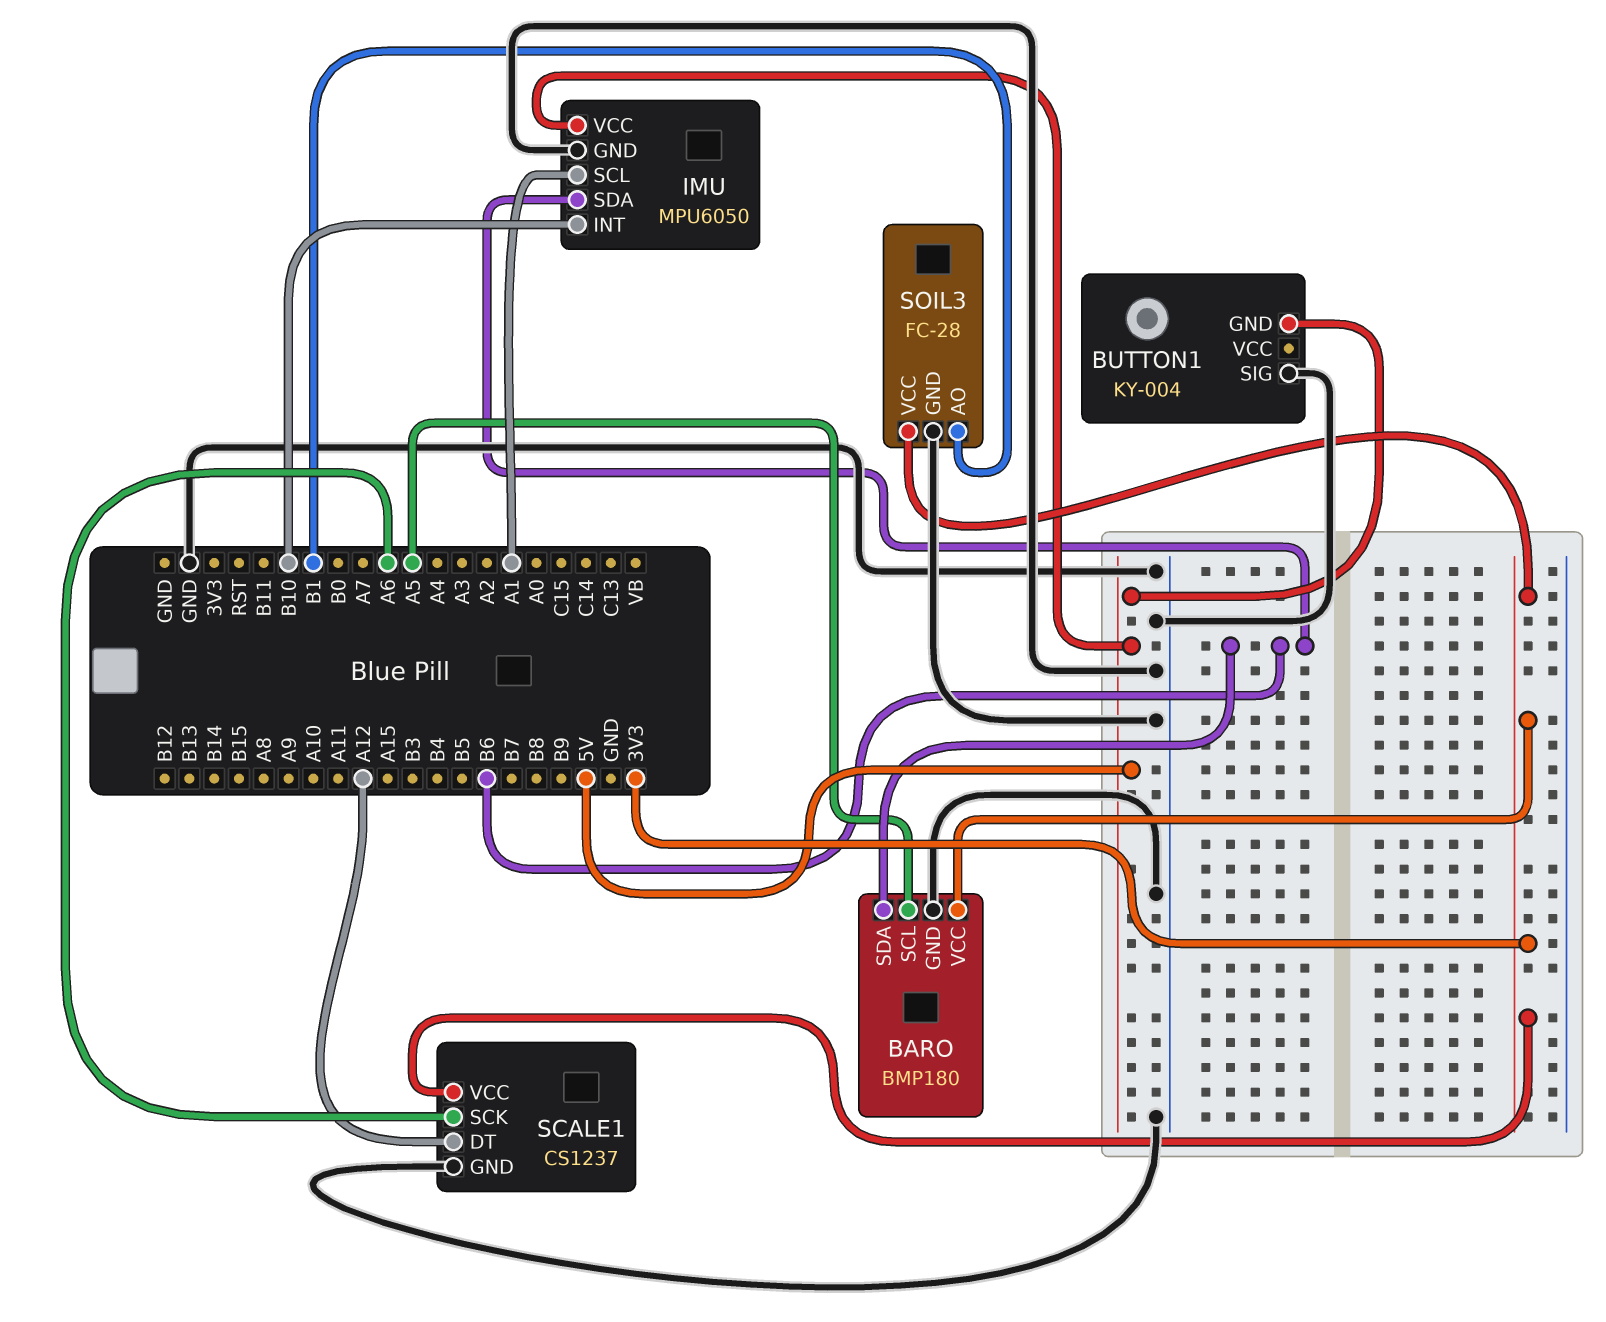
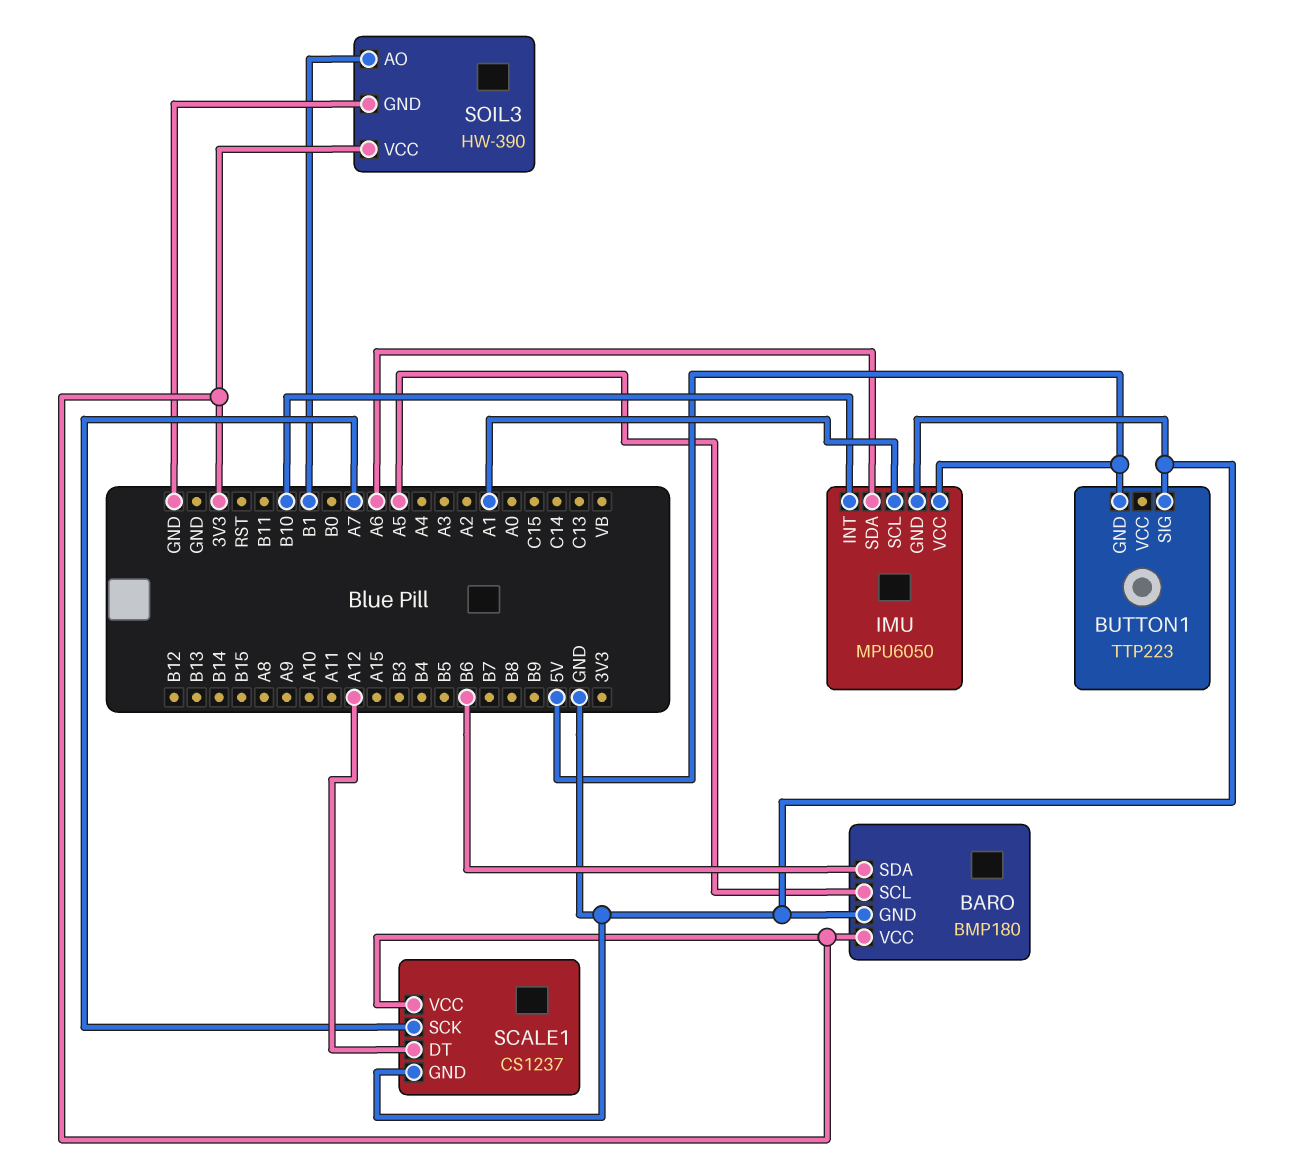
BUTTON1: KY-004 -> TTP223
IMU pin SDA: B6 -> A6
SCALE1 pin SCK: A6 -> A7
SOIL3: FC-28 -> HW-390

